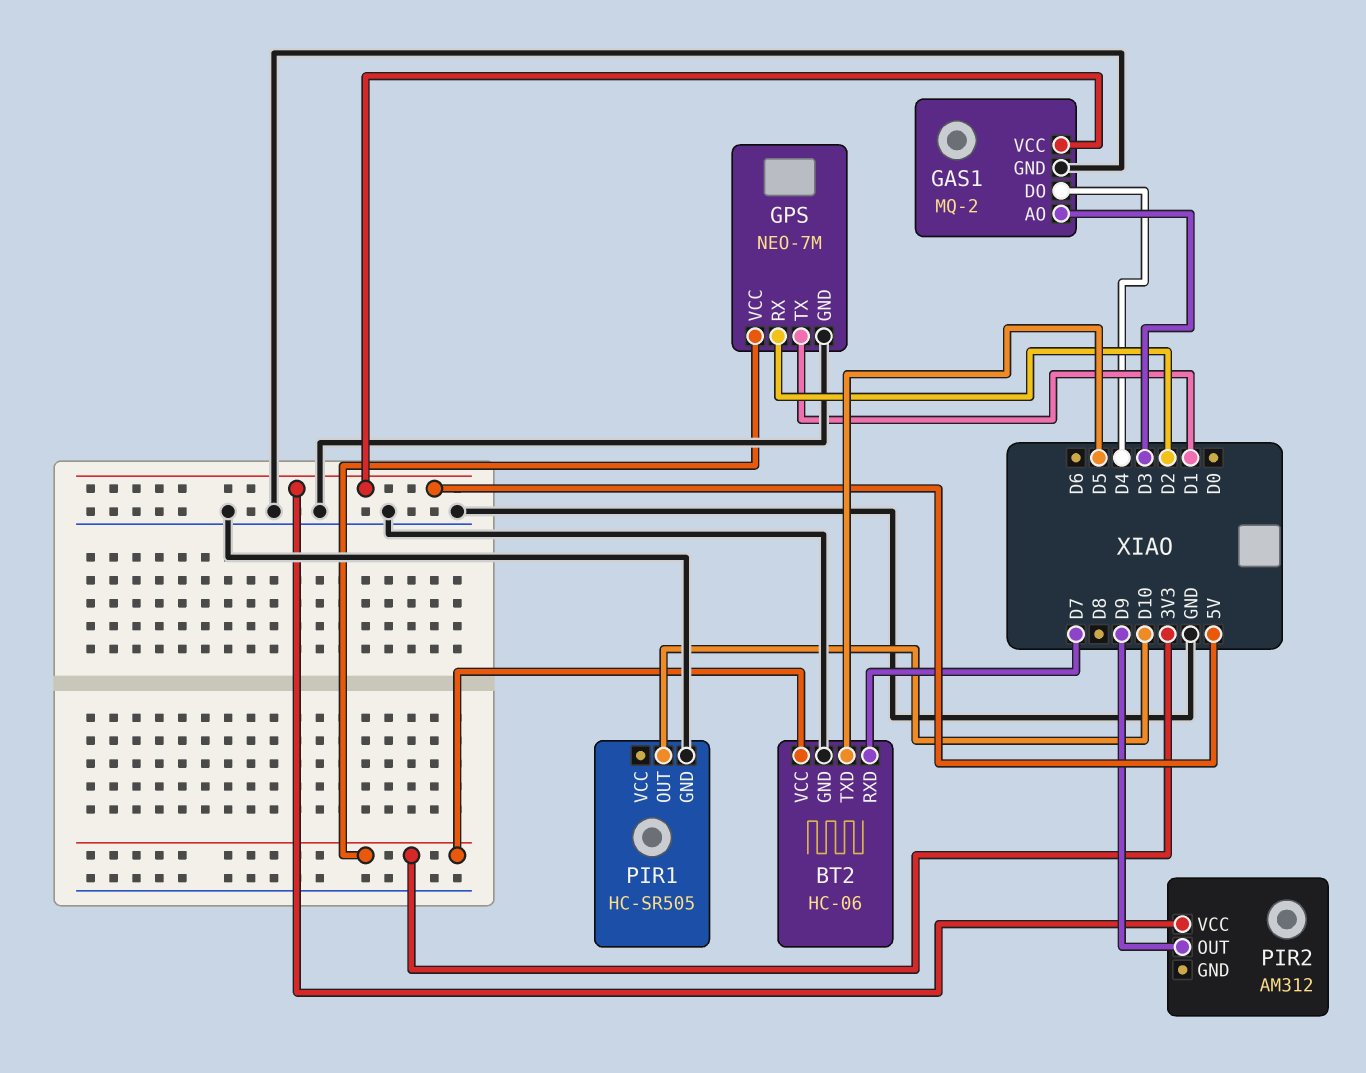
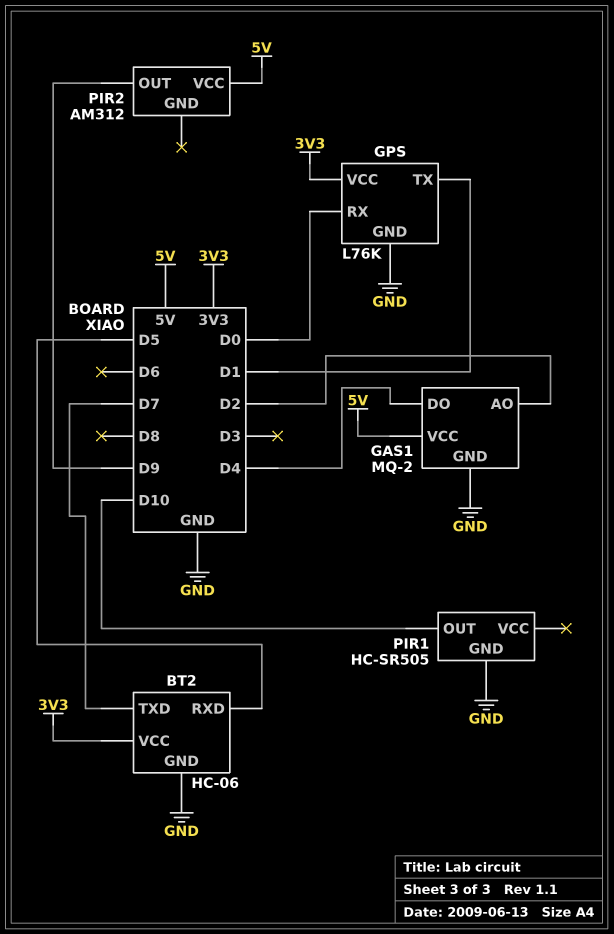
BT2 pin RXD: D7 -> D5
BT2 pin TXD: D5 -> D7
GAS1 pin AO: D3 -> D2
GPS: NEO-7M -> L76K
GPS pin RX: D2 -> D0

